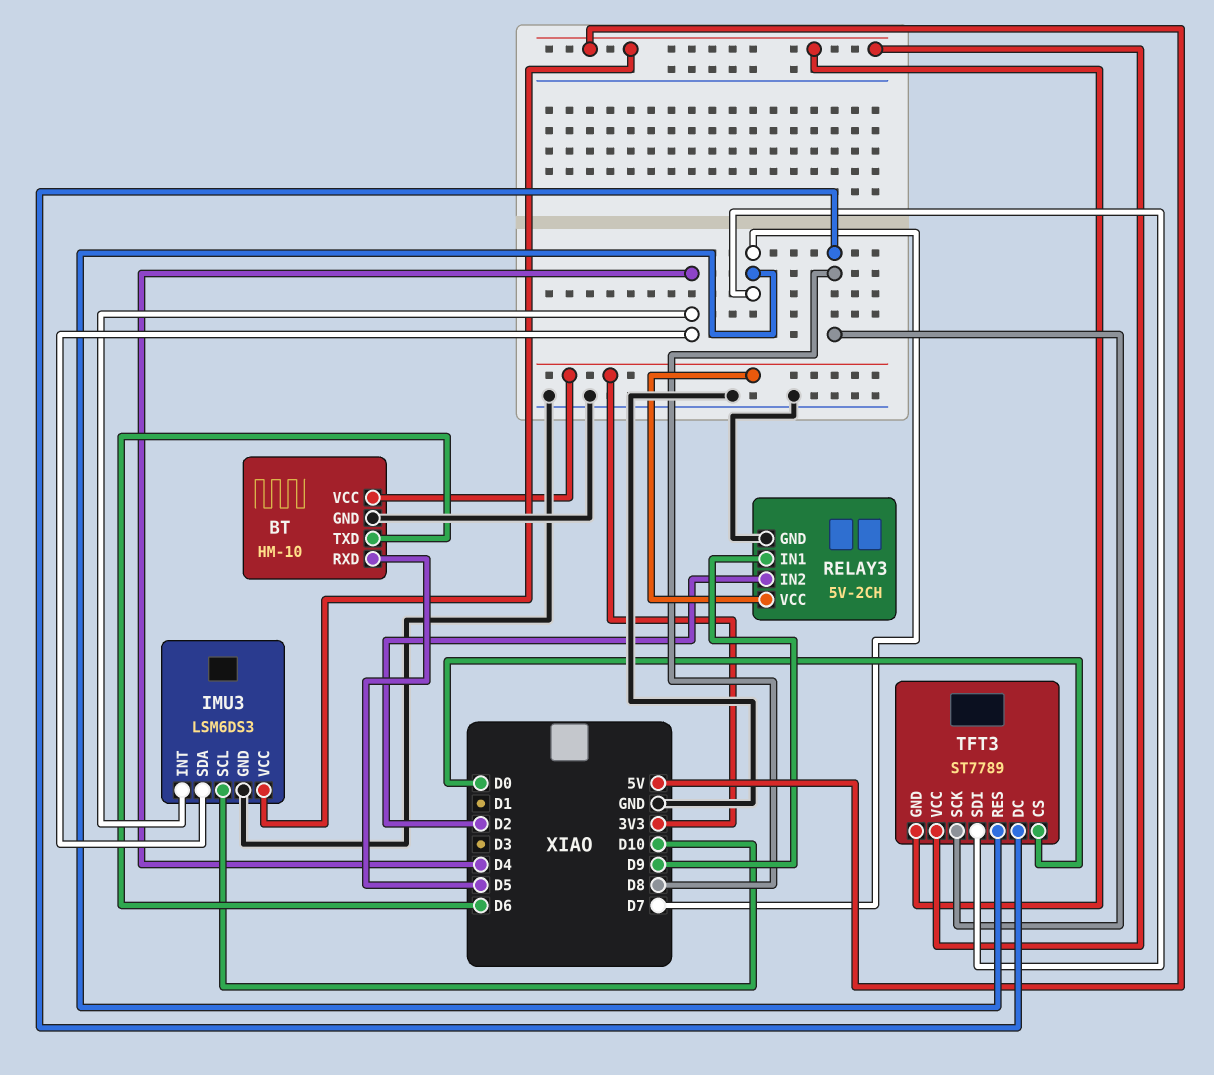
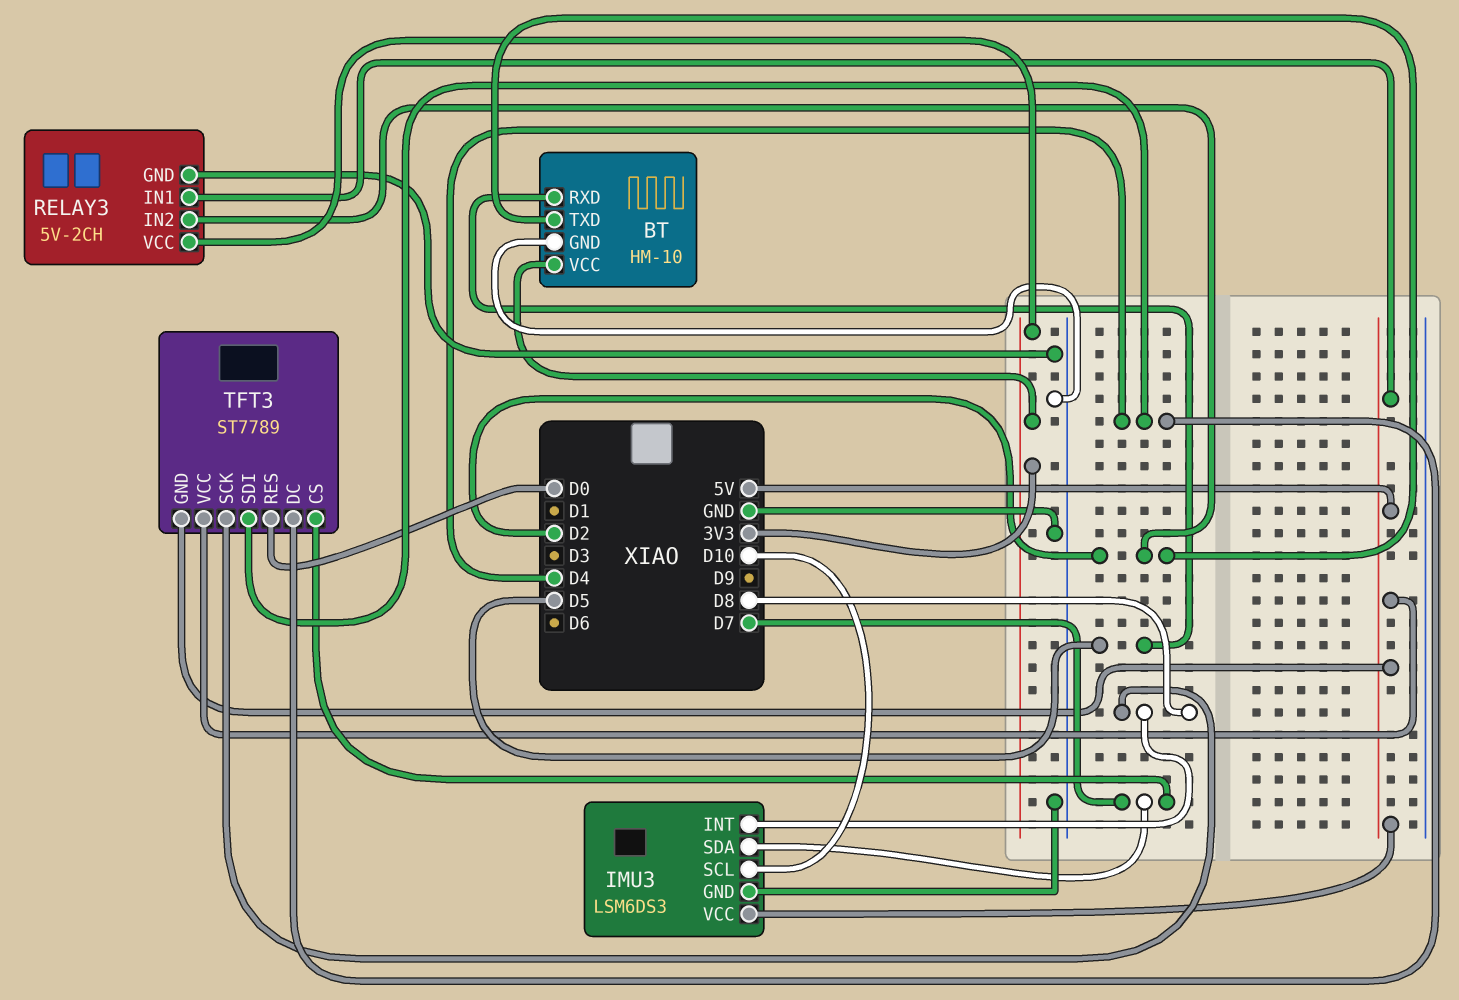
BT pin TXD: D6 -> D2
IMU3 pin INT: D4 -> D8
IMU3 pin SDA: D4 -> D7
RELAY3 pin IN1: D9 -> 5V
TFT3 pin CS: D0 -> D7
TFT3 pin DC: D8 -> D4
TFT3 pin RES: D7 -> D0
TFT3 pin SDI: D7 -> D4

